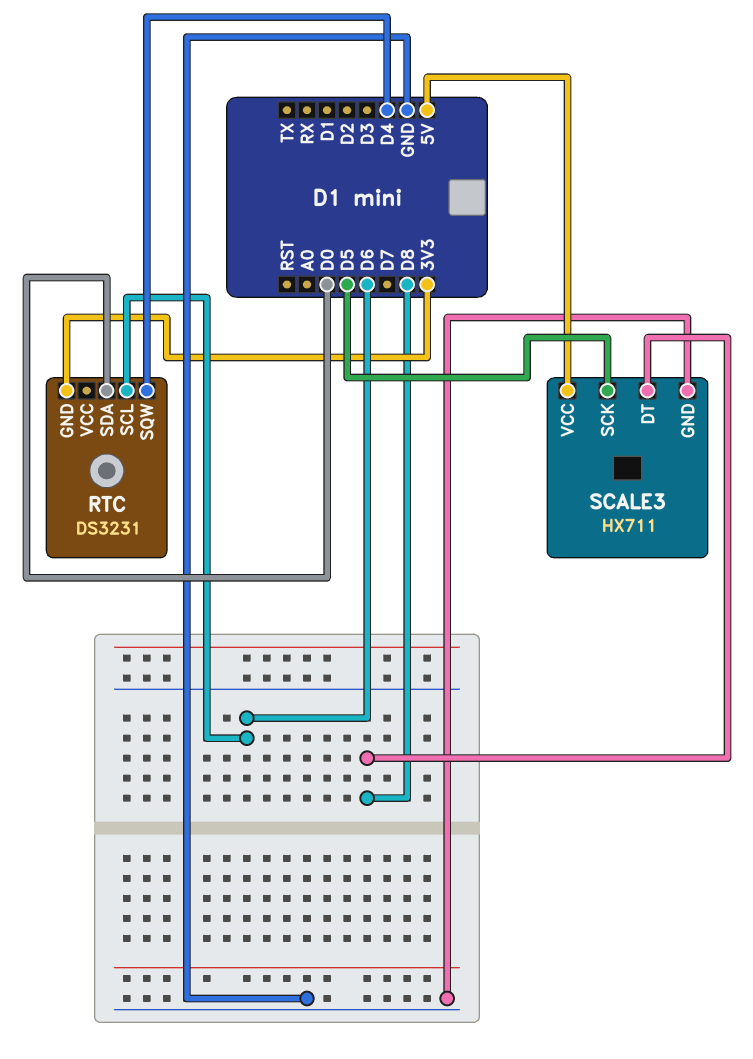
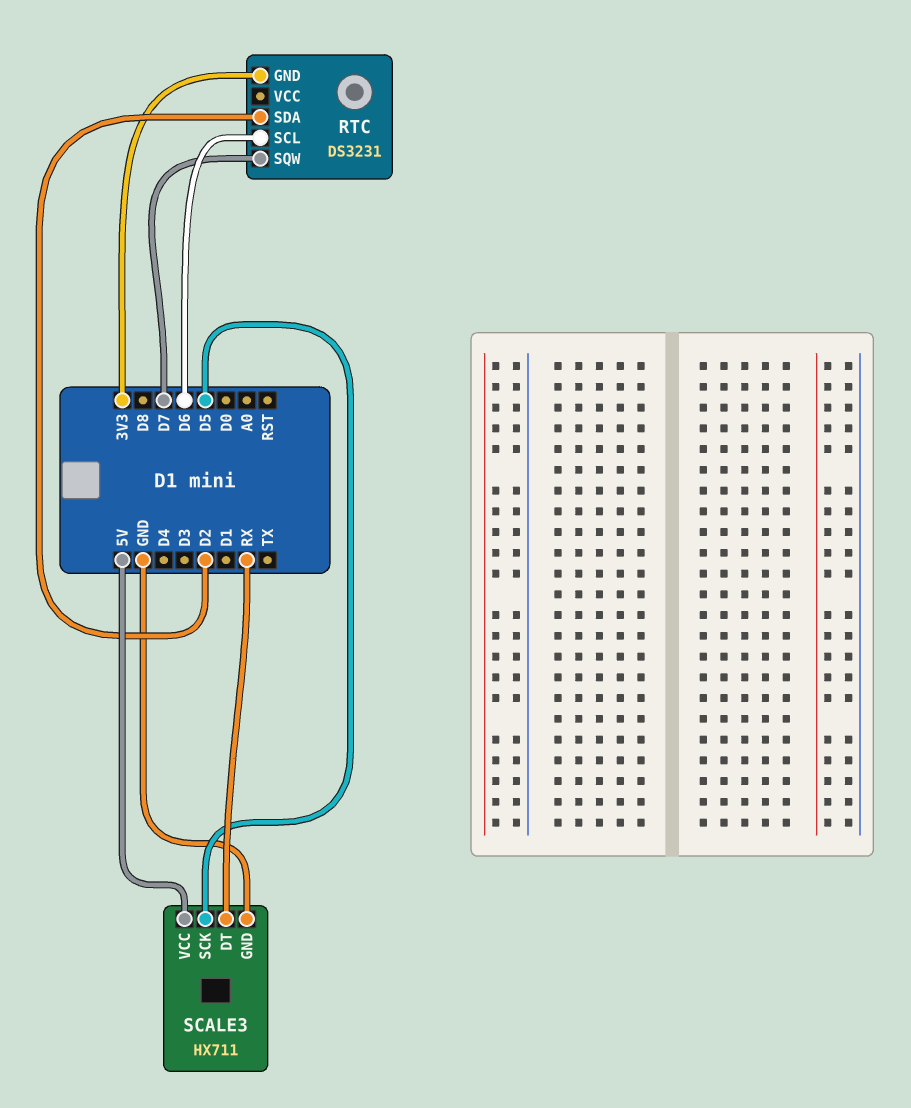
RTC pin SDA: D0 -> D2
RTC pin SQW: D4 -> D7
SCALE3 pin DT: D8 -> RX

